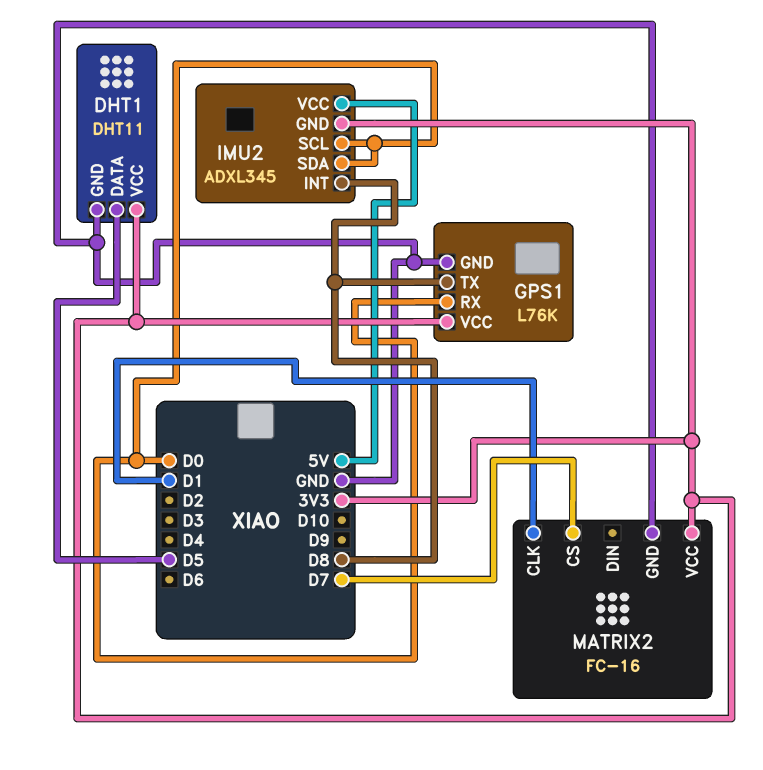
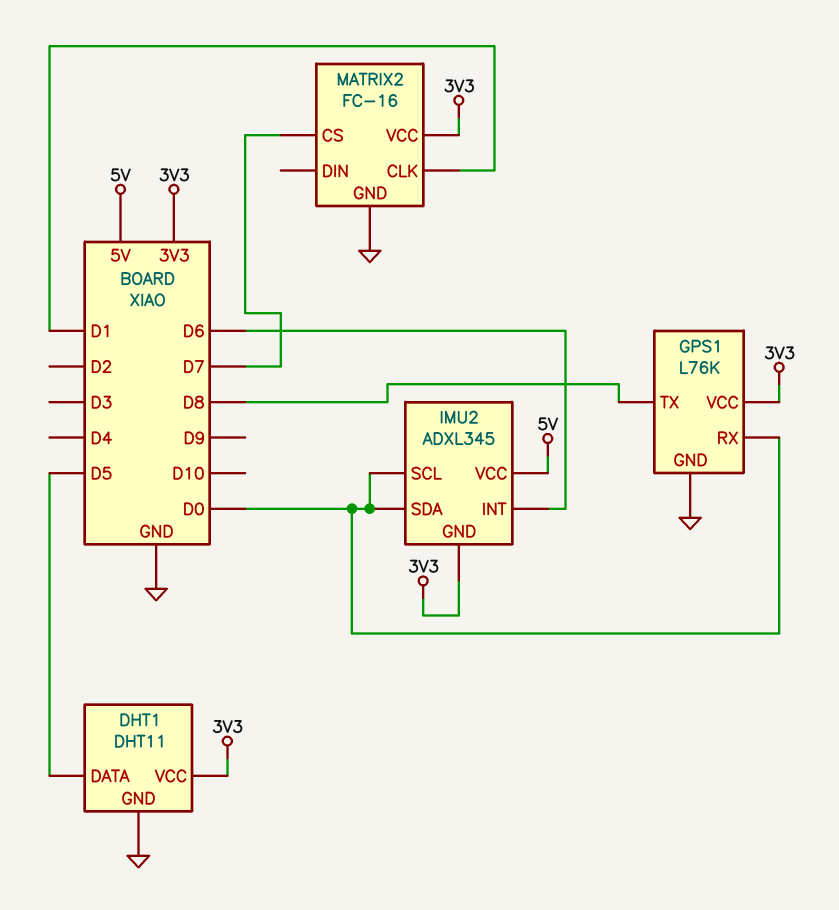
IMU2 pin INT: D8 -> D6

